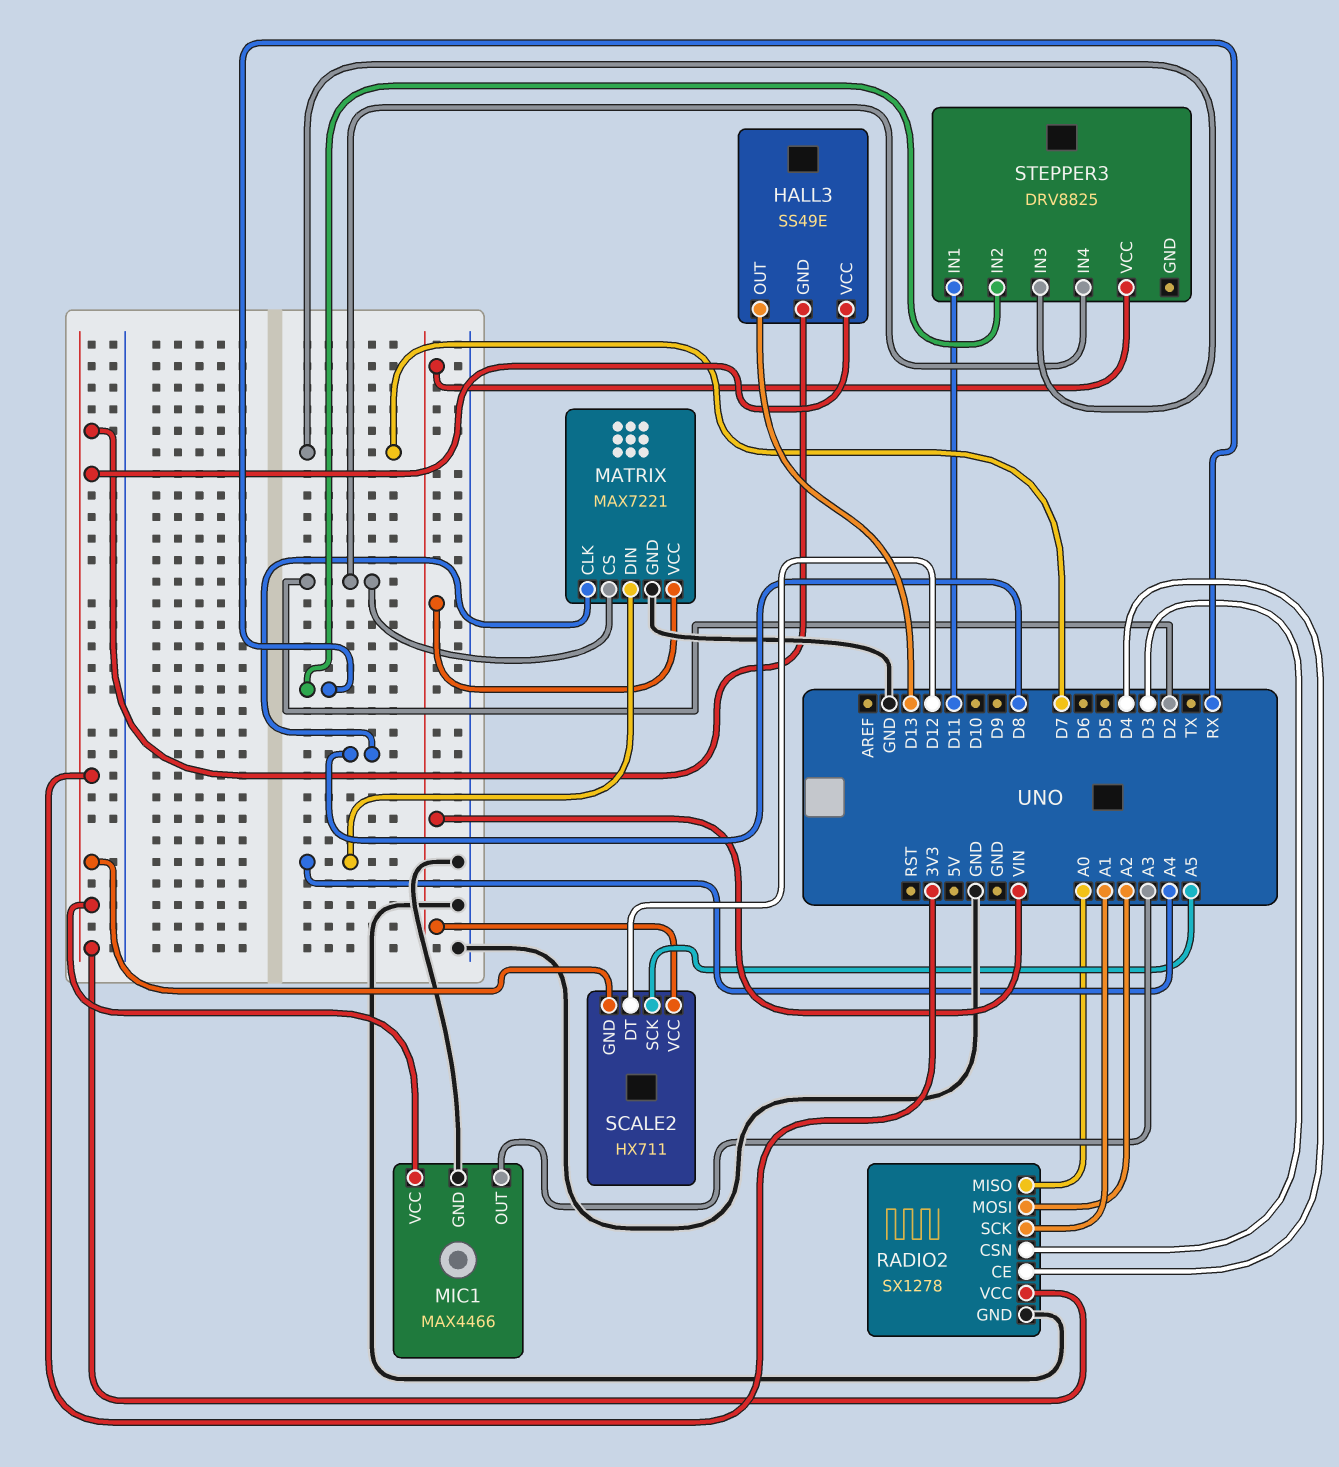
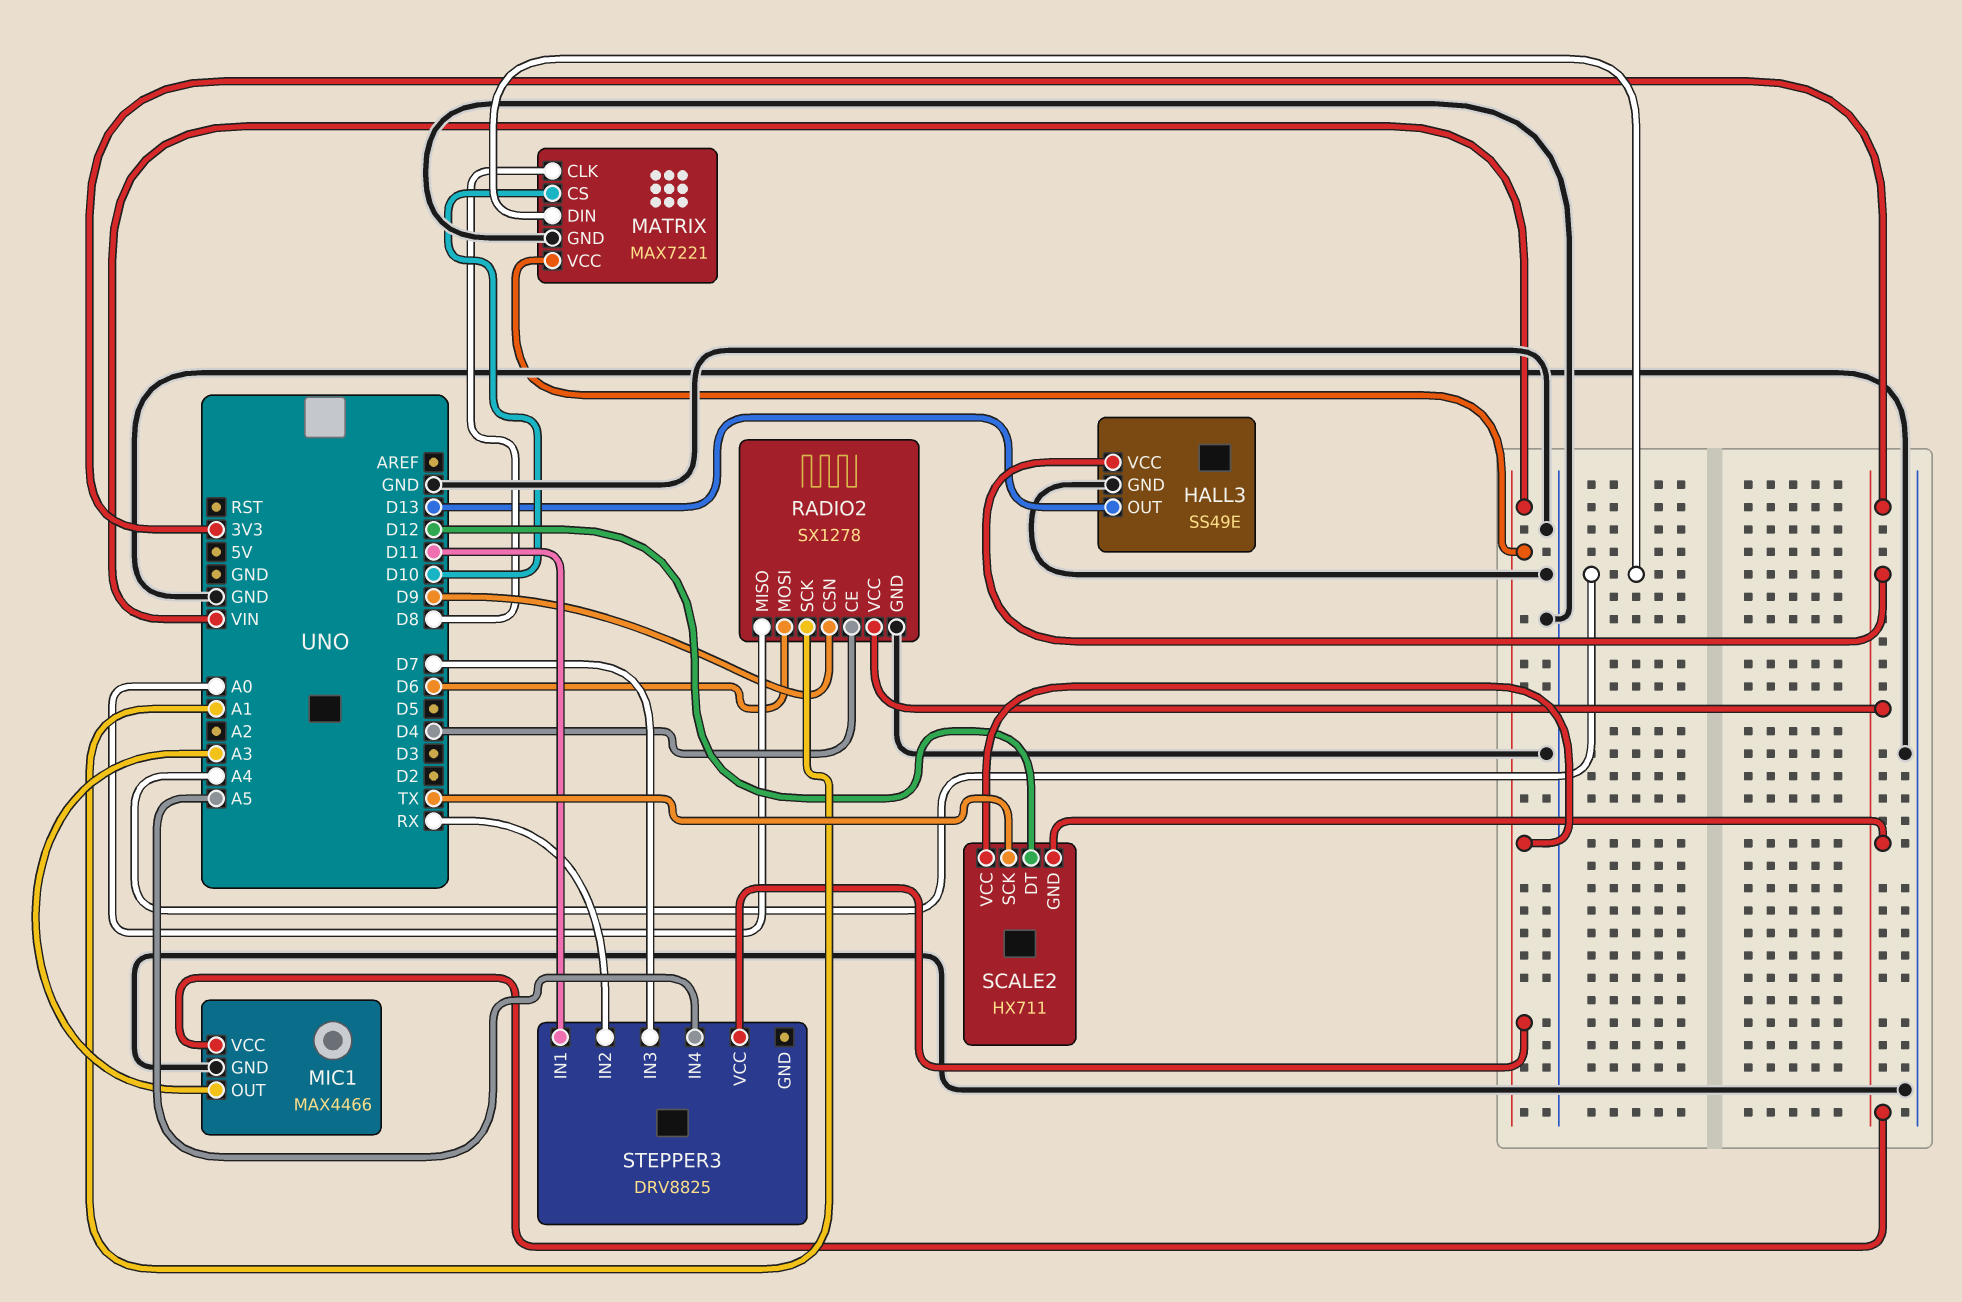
HALL3 pin GND: 3V3 -> GND
MATRIX pin CS: D2 -> D10
RADIO2 pin CSN: D3 -> D9
RADIO2 pin MOSI: A2 -> D6
SCALE2 pin SCK: A5 -> TX
STEPPER3 pin IN4: D2 -> A5

